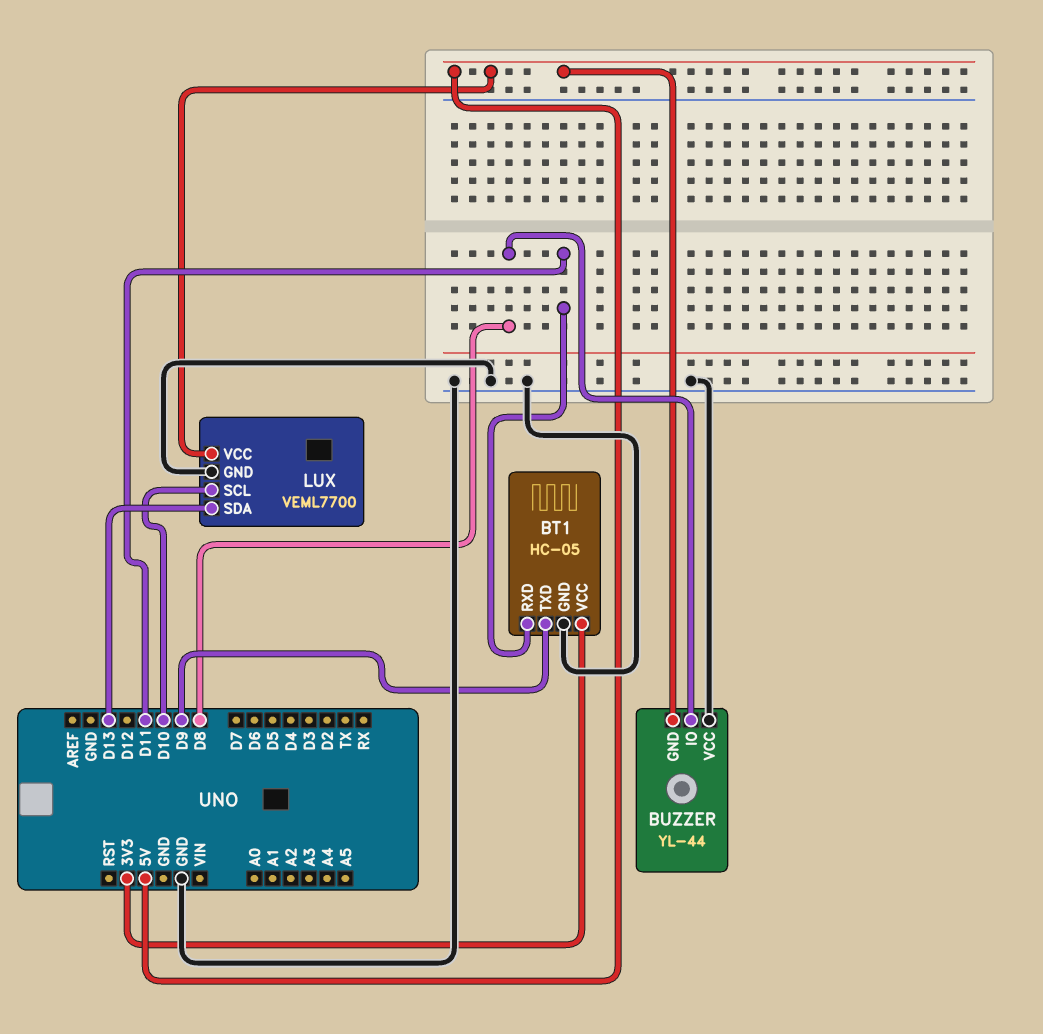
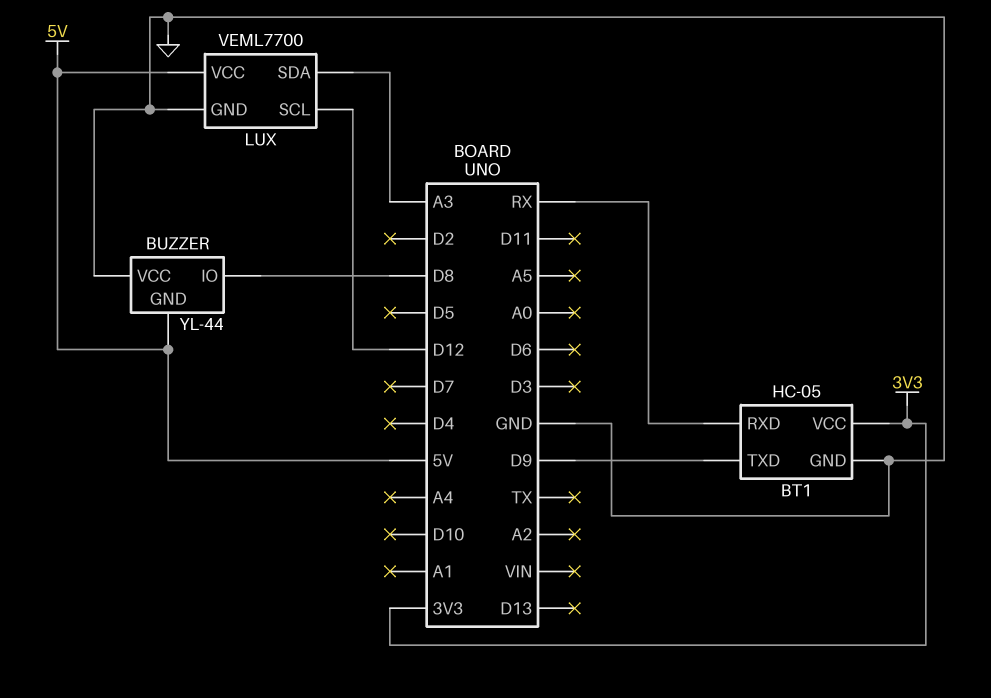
BT1 pin RXD: D11 -> RX
LUX pin SCL: D10 -> D12
LUX pin SDA: D13 -> A3

